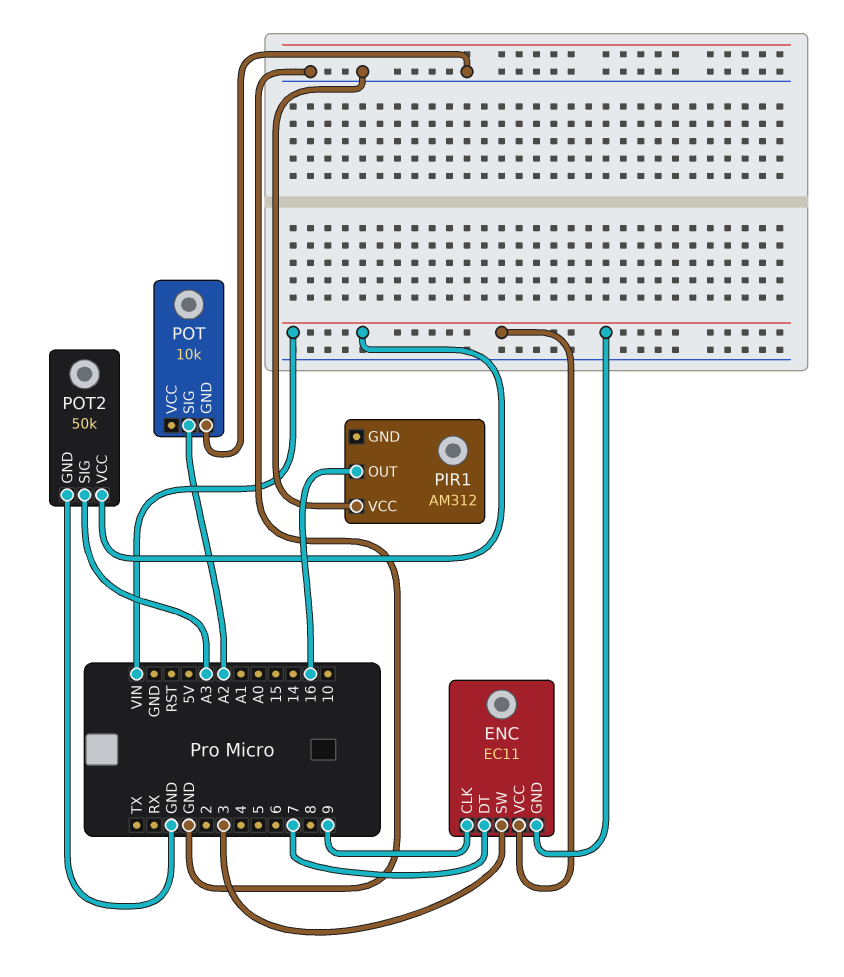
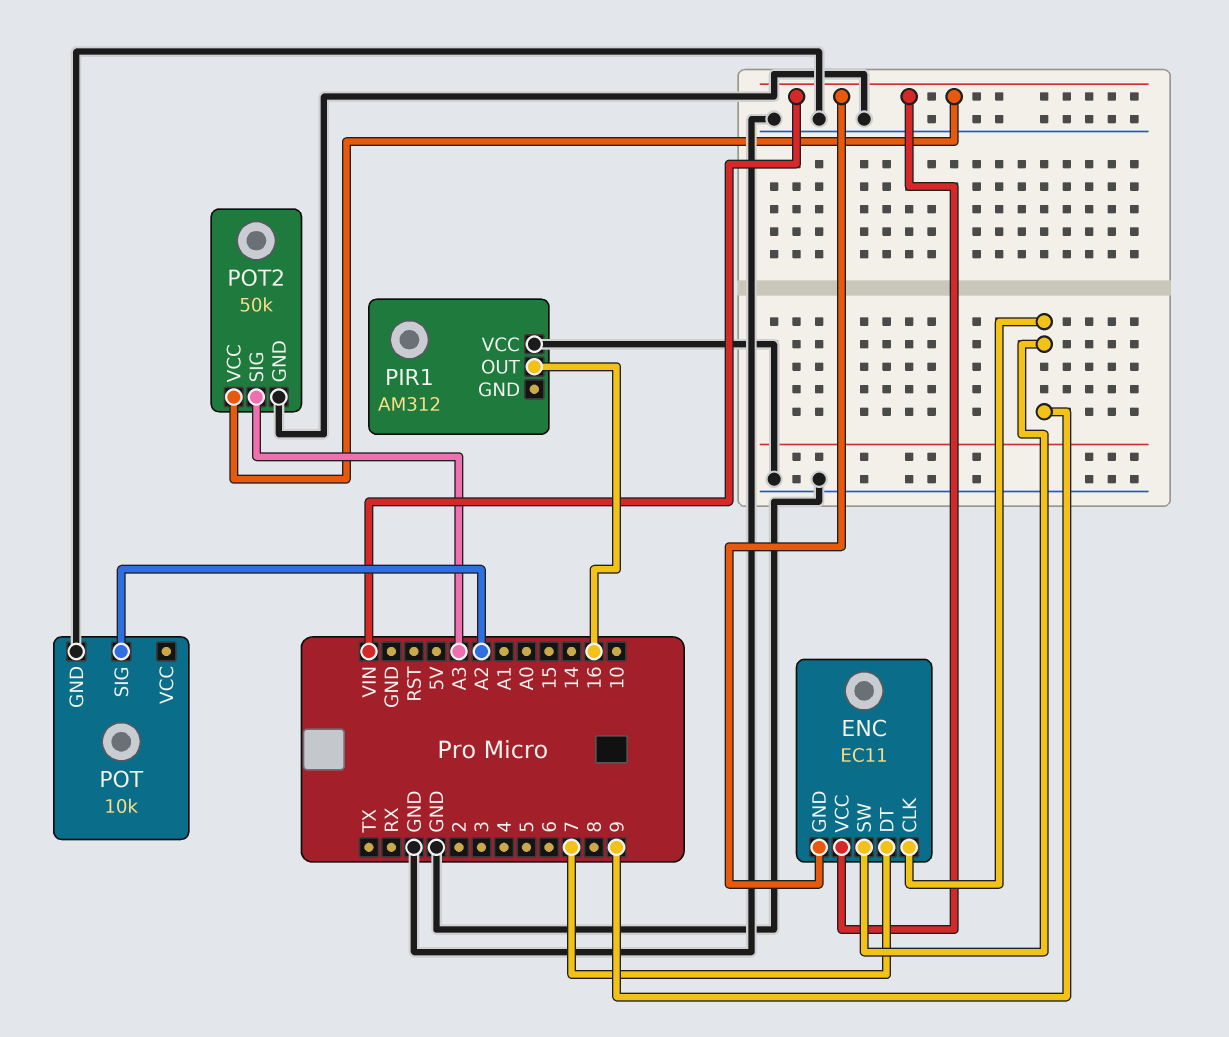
ENC pin SW: 3 -> 9

